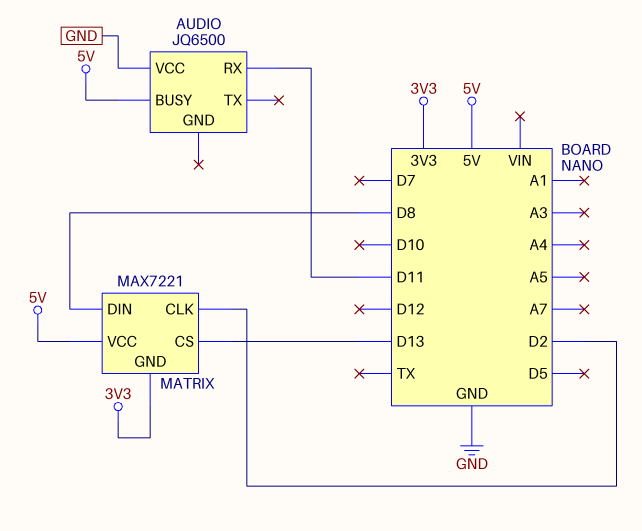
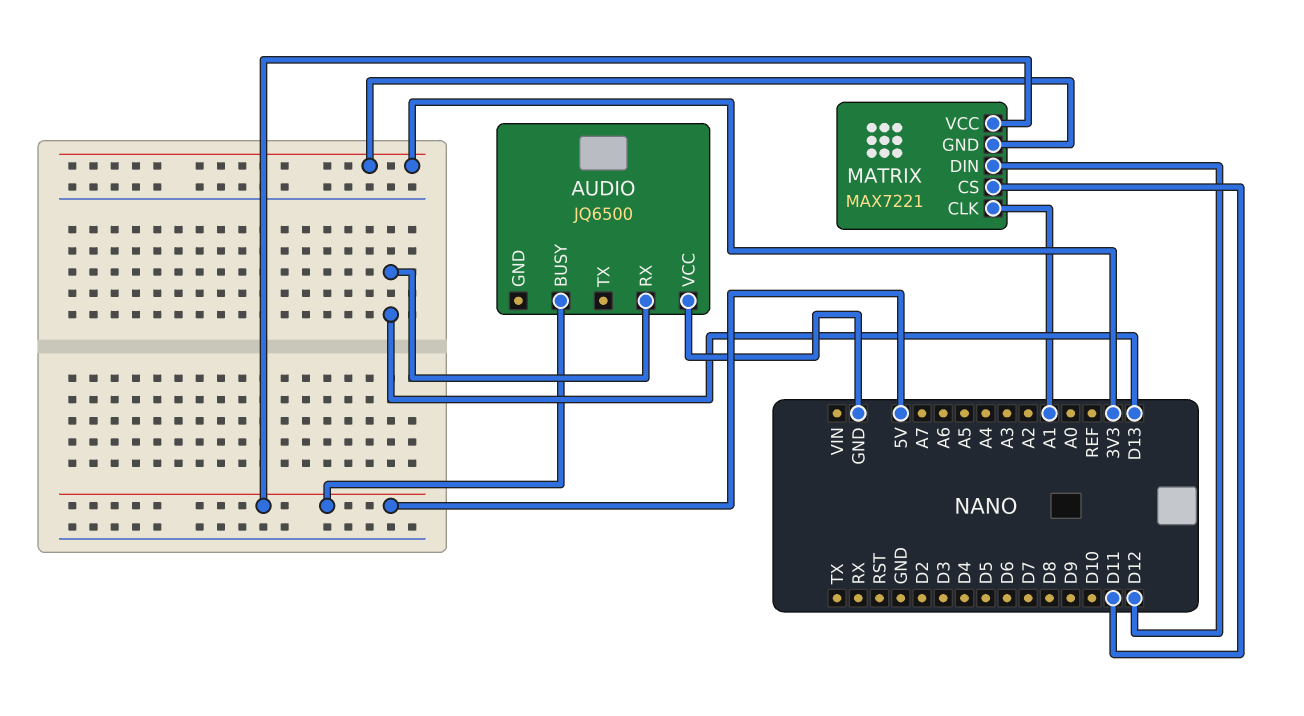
AUDIO pin RX: D11 -> D13
MATRIX pin CLK: D2 -> A1
MATRIX pin CS: D13 -> D11
MATRIX pin DIN: D8 -> D12

